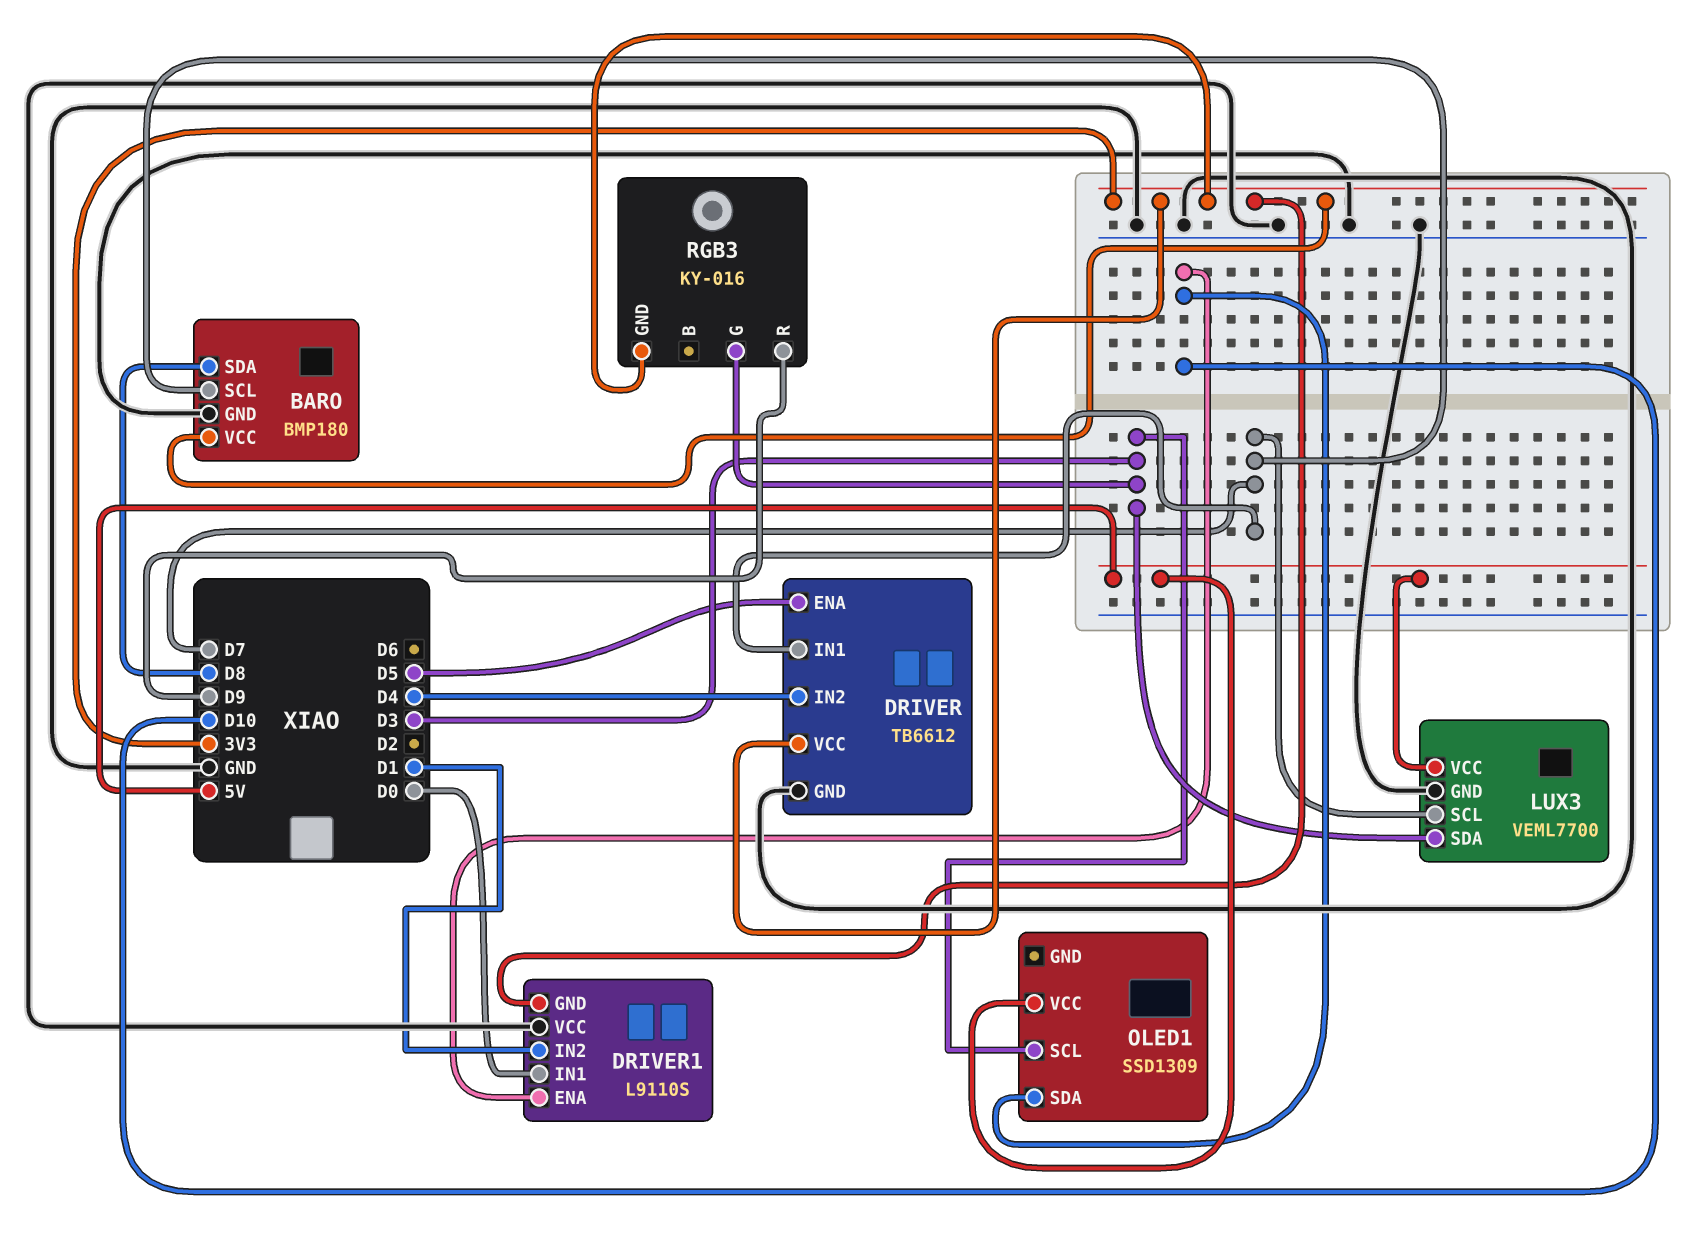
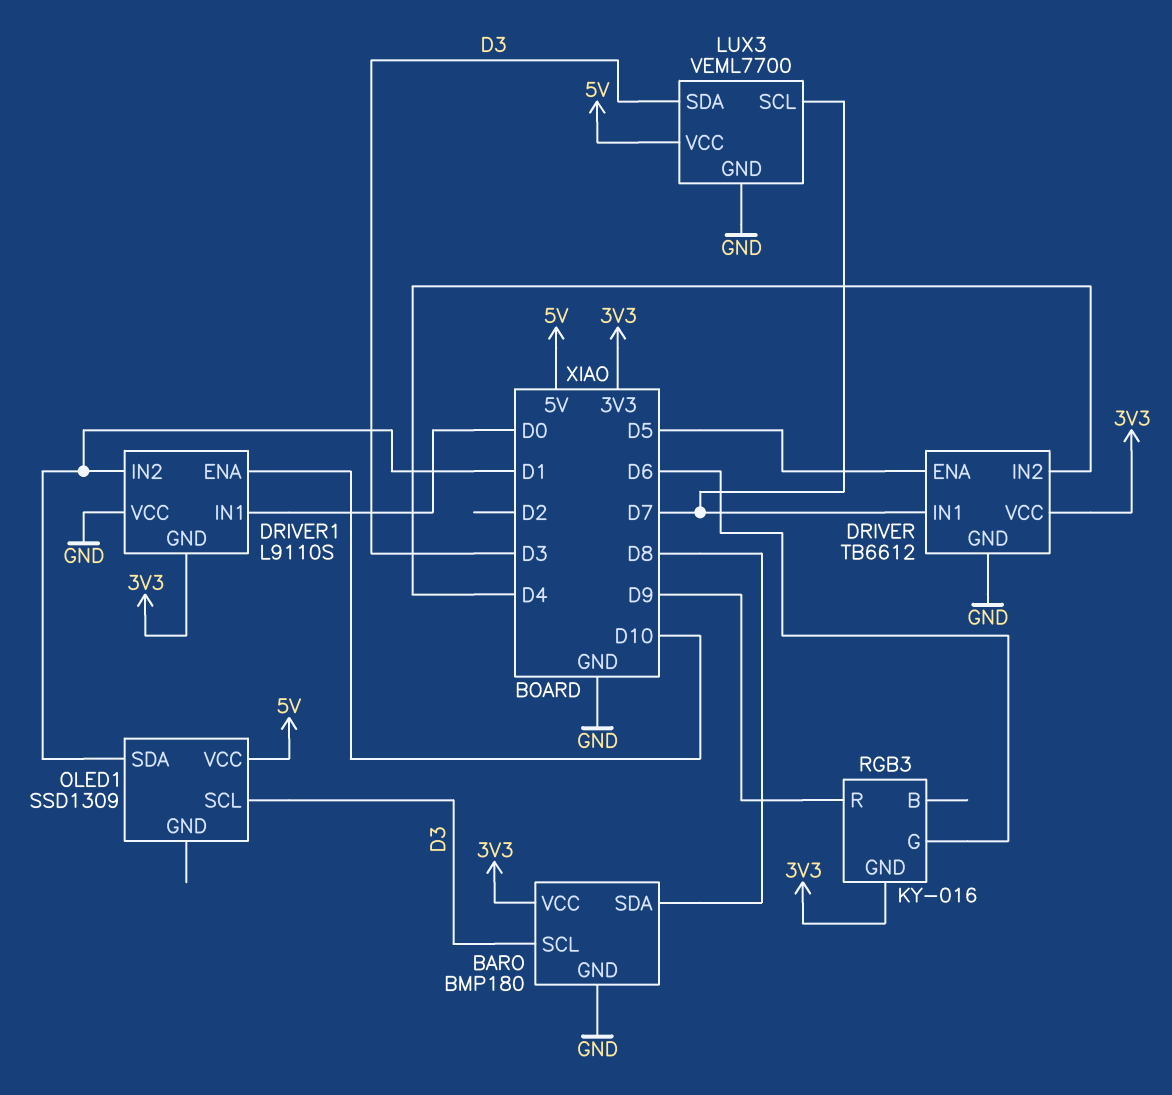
BARO pin SCL: D7 -> D3
OLED1 pin SDA: D10 -> D1
RGB3 pin G: D3 -> D6

